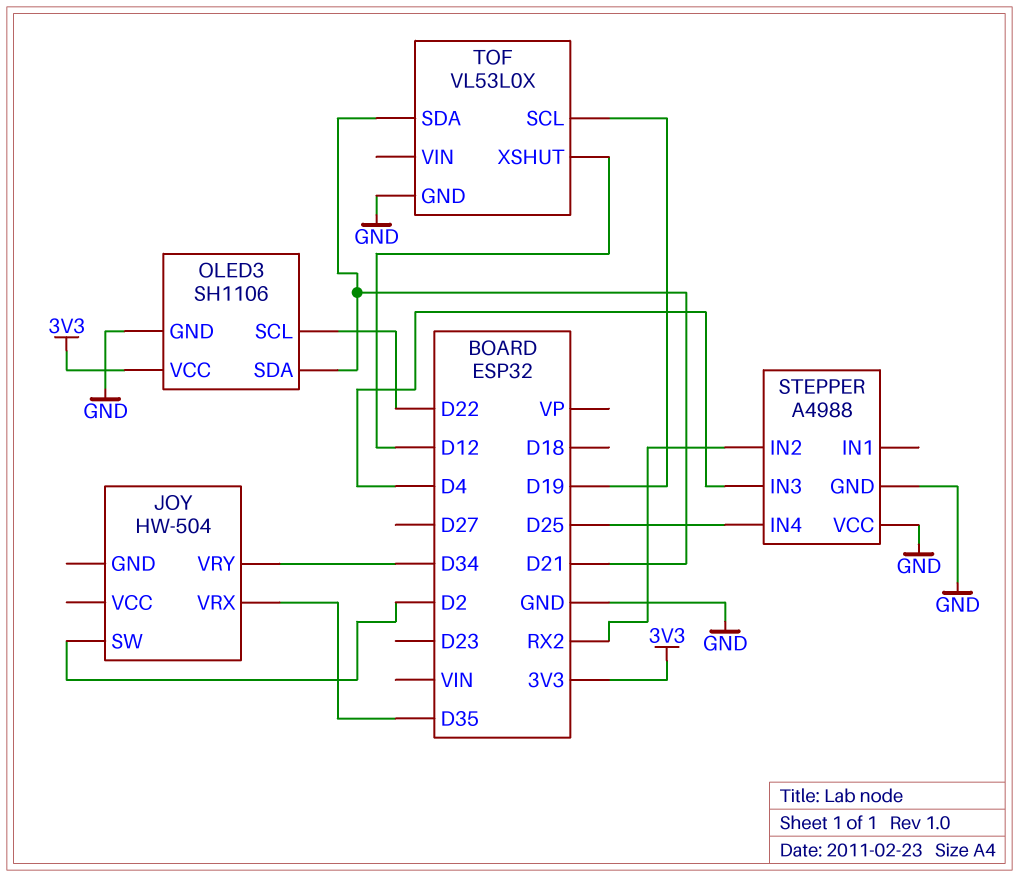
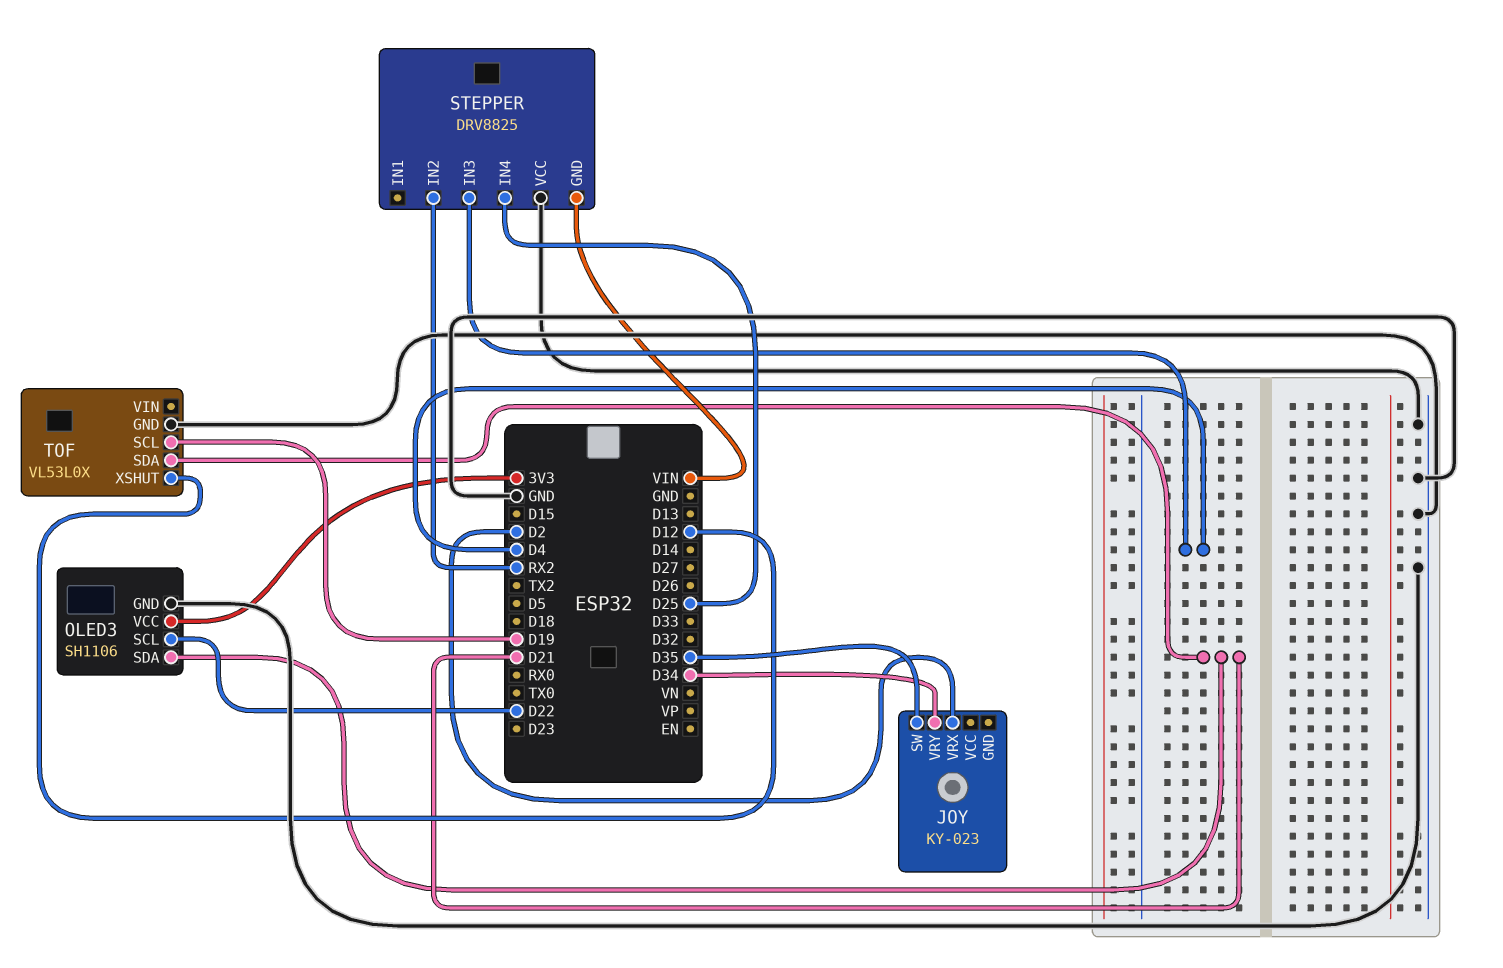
JOY: HW-504 -> KY-023
JOY pin SW: D2 -> D35
JOY pin VRX: D35 -> D2
STEPPER: A4988 -> DRV8825
STEPPER pin GND: GND -> VIN

